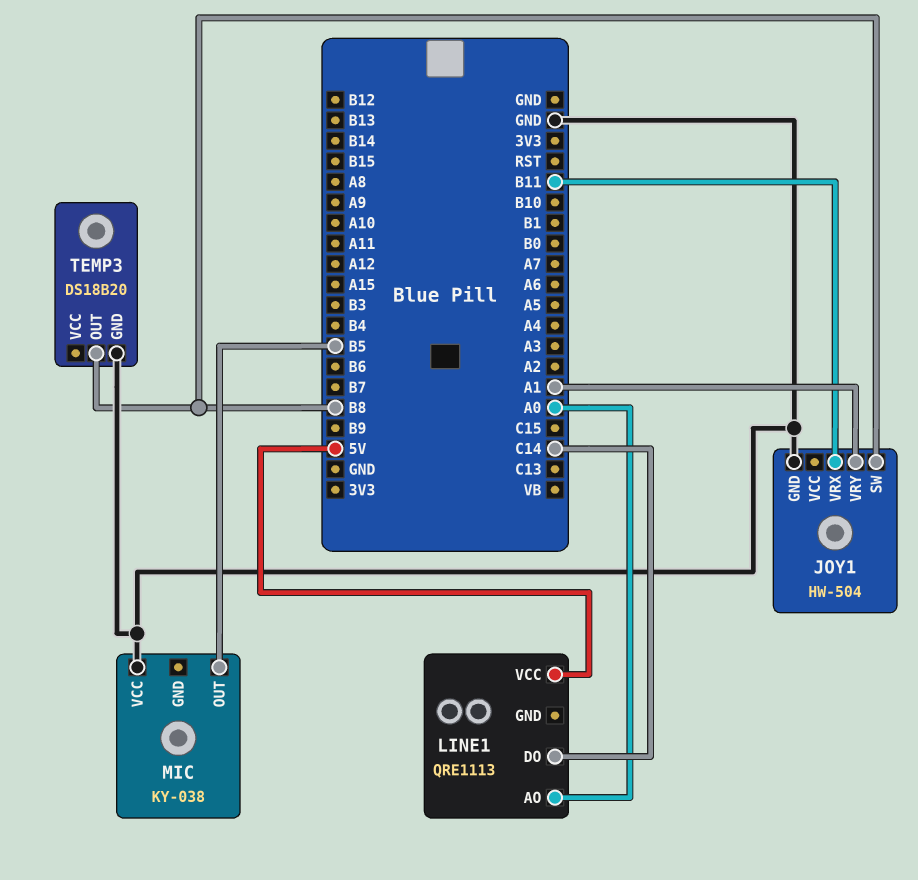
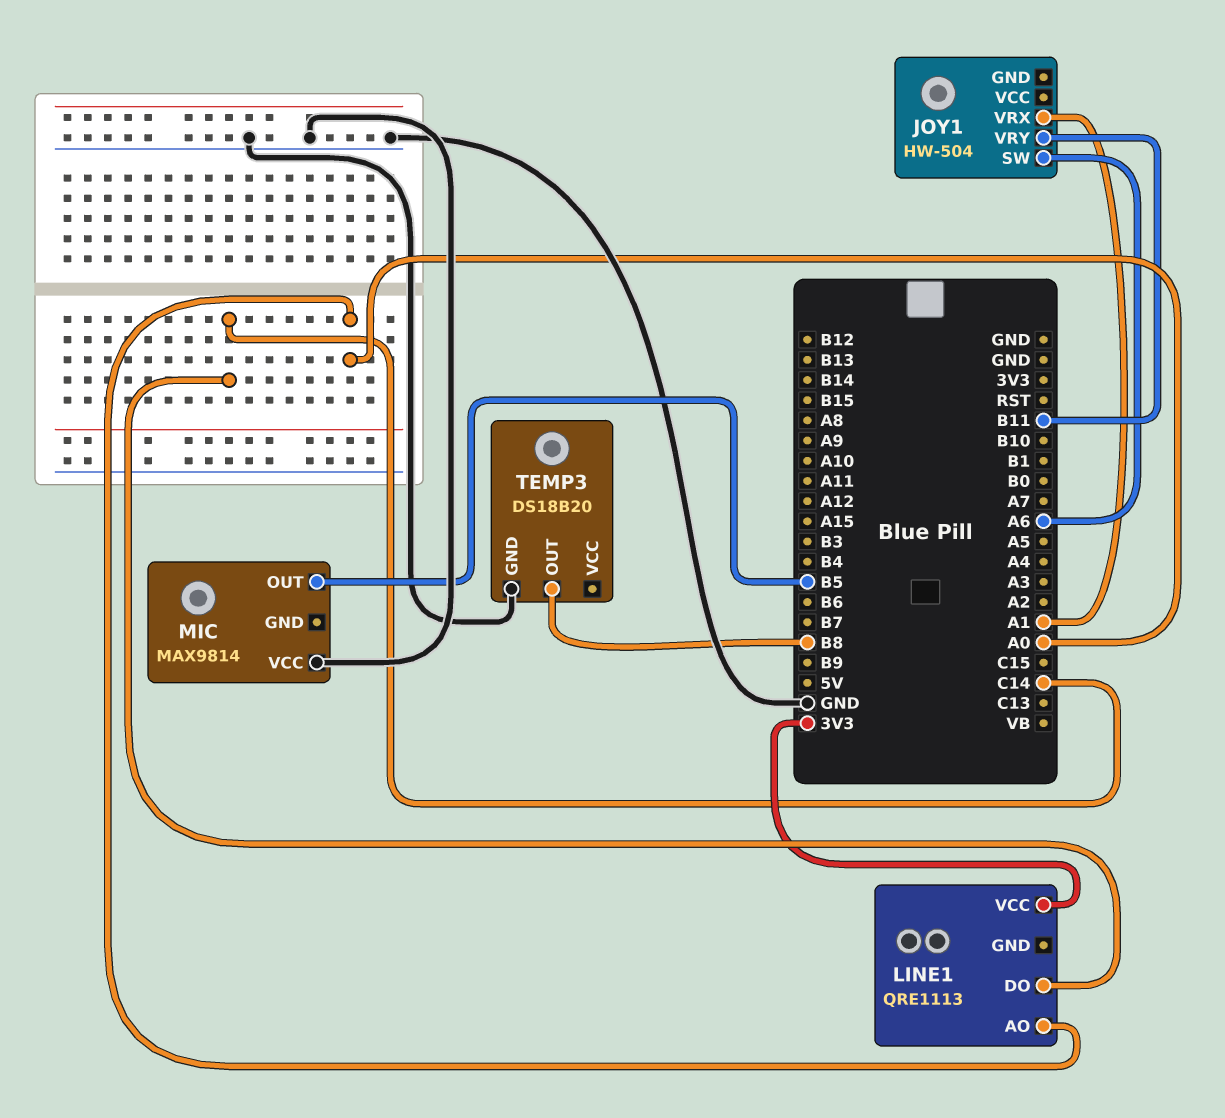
JOY1 pin GND: GND -> none
JOY1 pin SW: B8 -> A6
JOY1 pin VRX: B11 -> A1
JOY1 pin VRY: A1 -> B11
LINE1 pin VCC: 5V -> 3V3
MIC: KY-038 -> MAX9814

